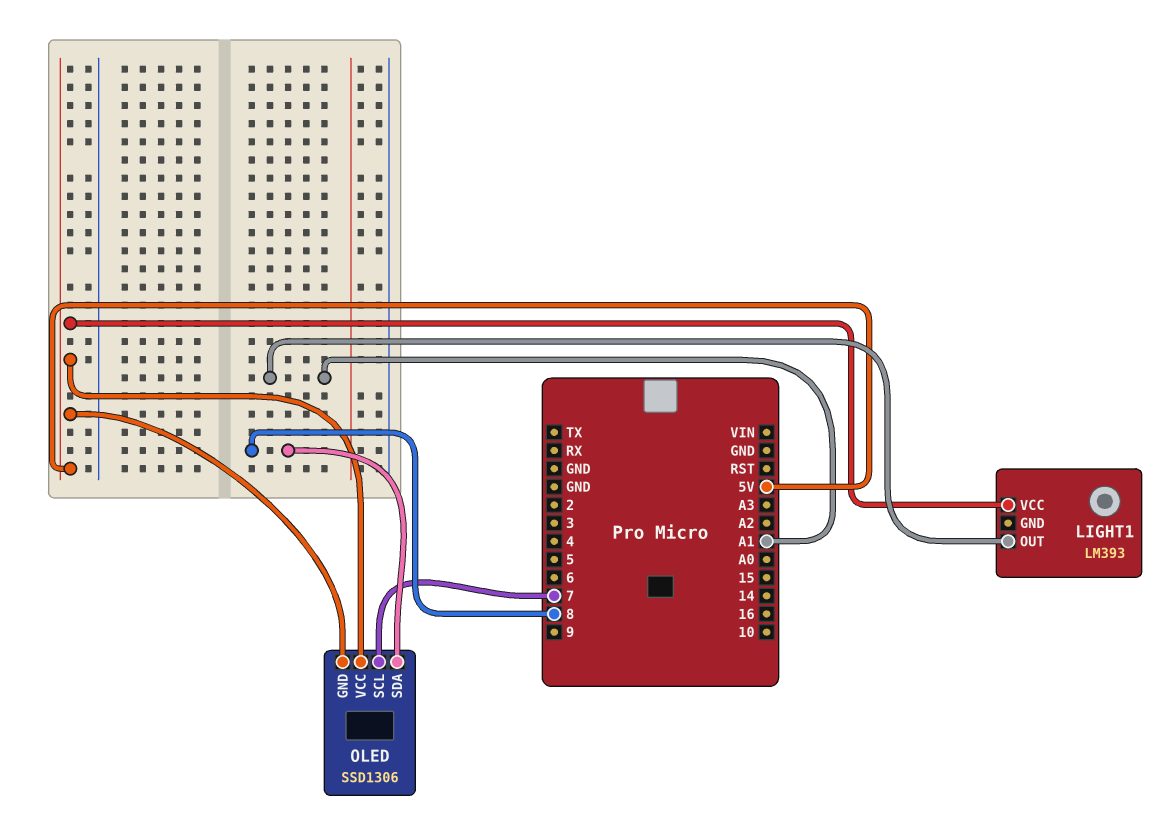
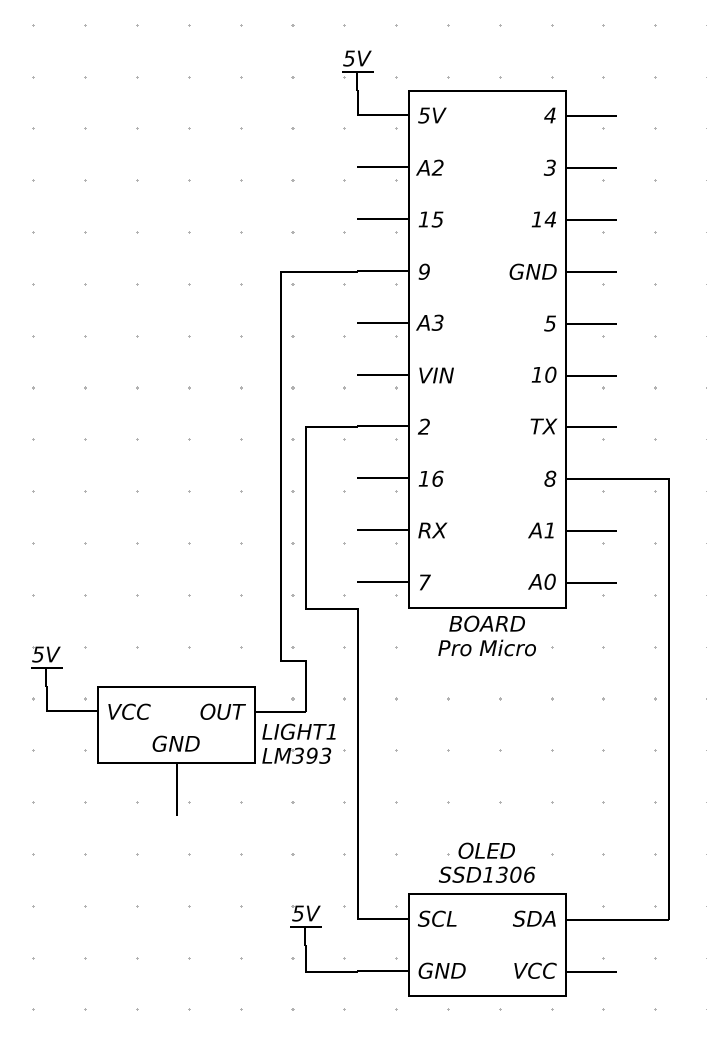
LIGHT1 pin OUT: A1 -> 9
OLED pin SCL: 7 -> 2
OLED pin VCC: 5V -> none

